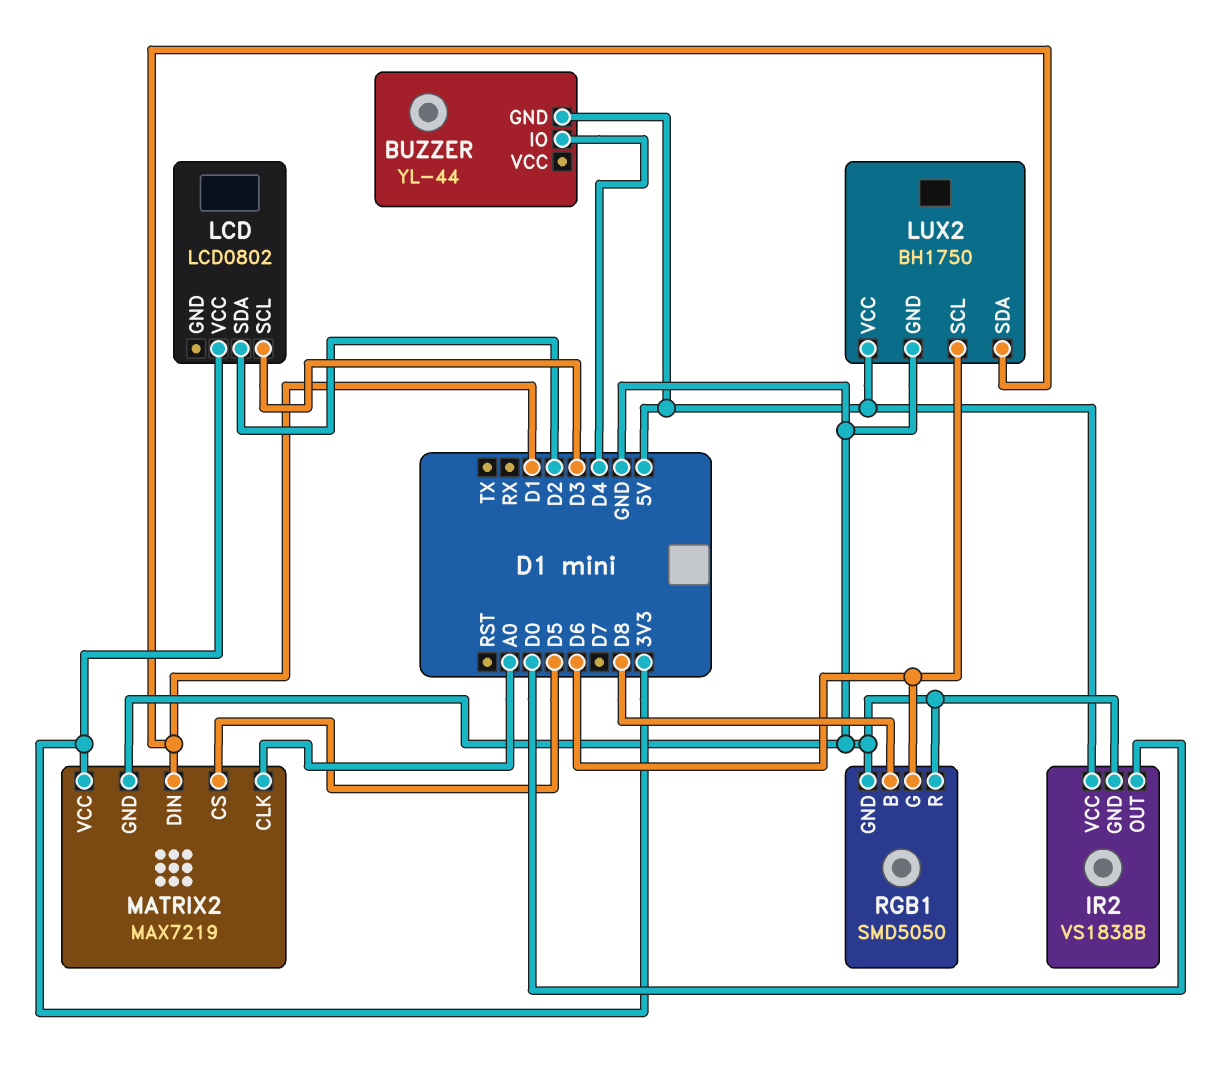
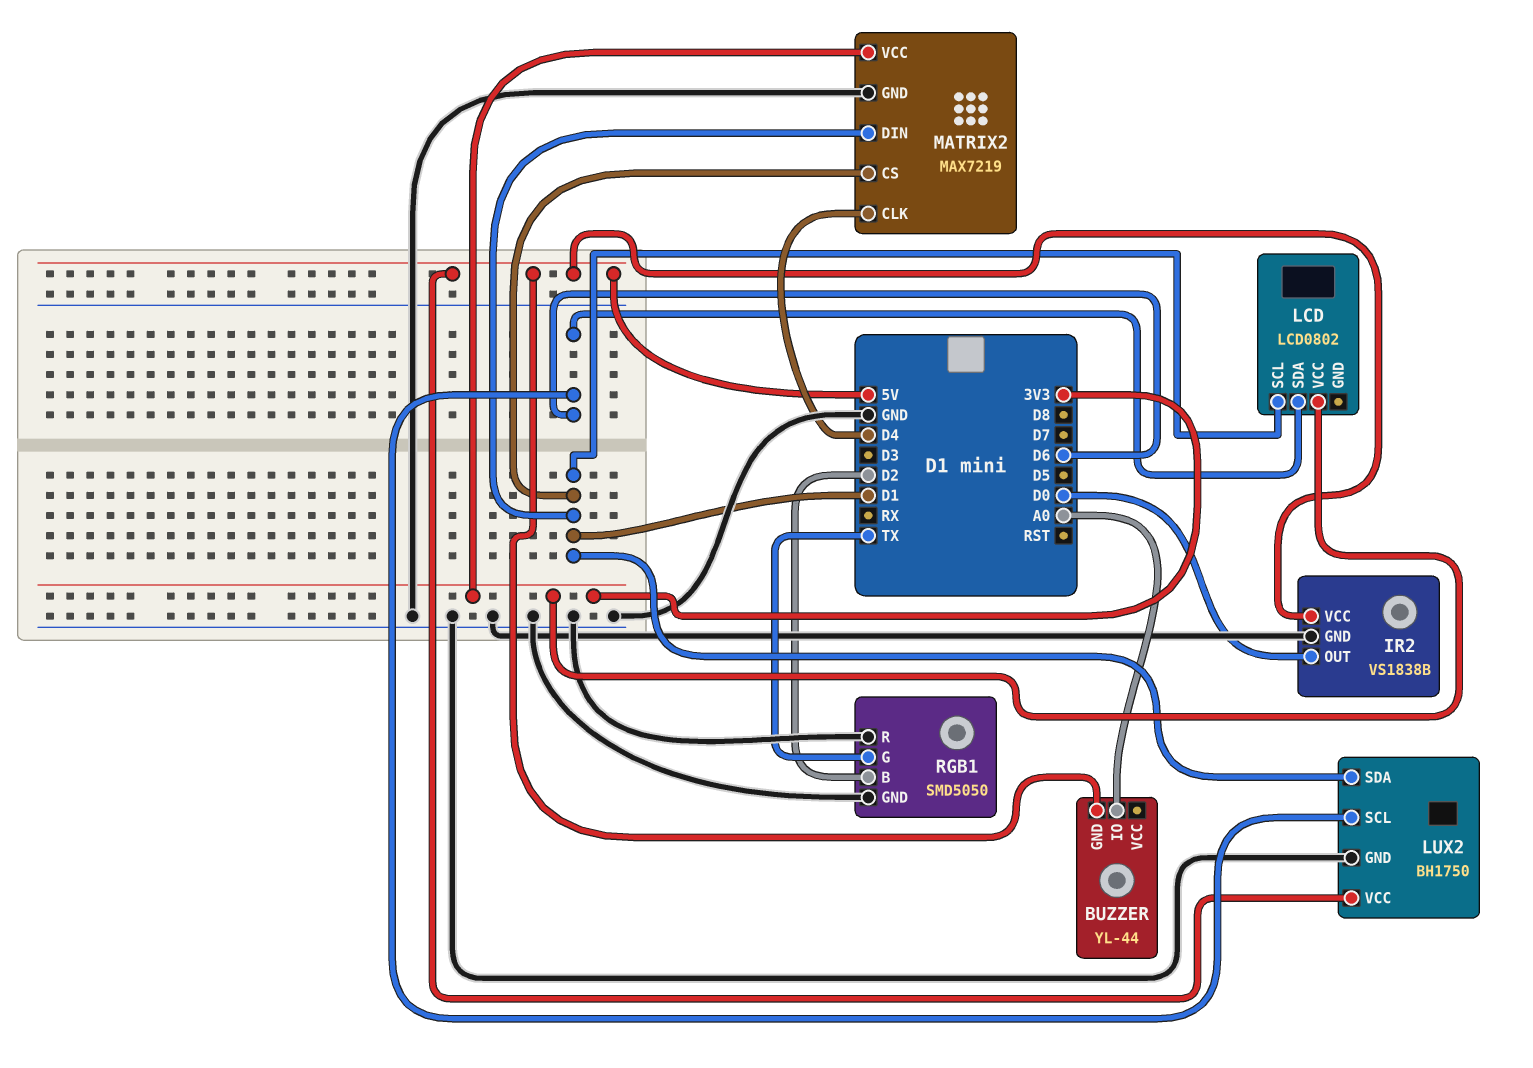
BUZZER pin IO: D4 -> A0
LCD pin SCL: D3 -> D1
LCD pin SDA: D2 -> D6
MATRIX2 pin CLK: A0 -> D4
MATRIX2 pin CS: D5 -> D1
RGB1 pin B: D8 -> D2
RGB1 pin G: D6 -> TX

